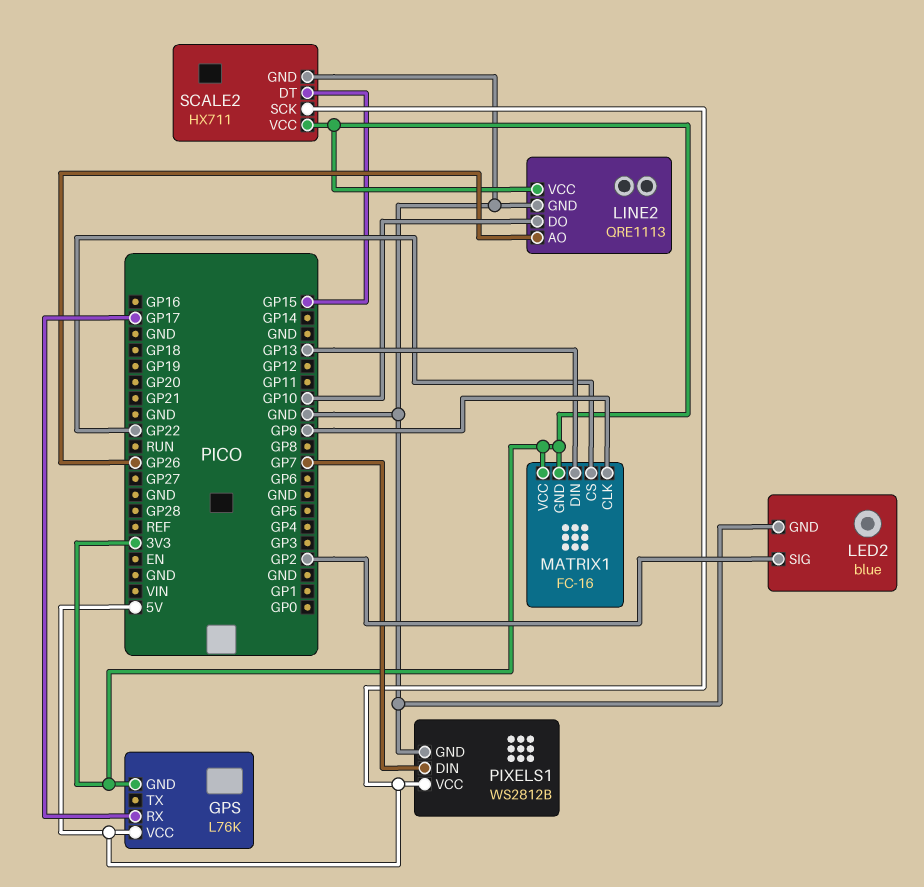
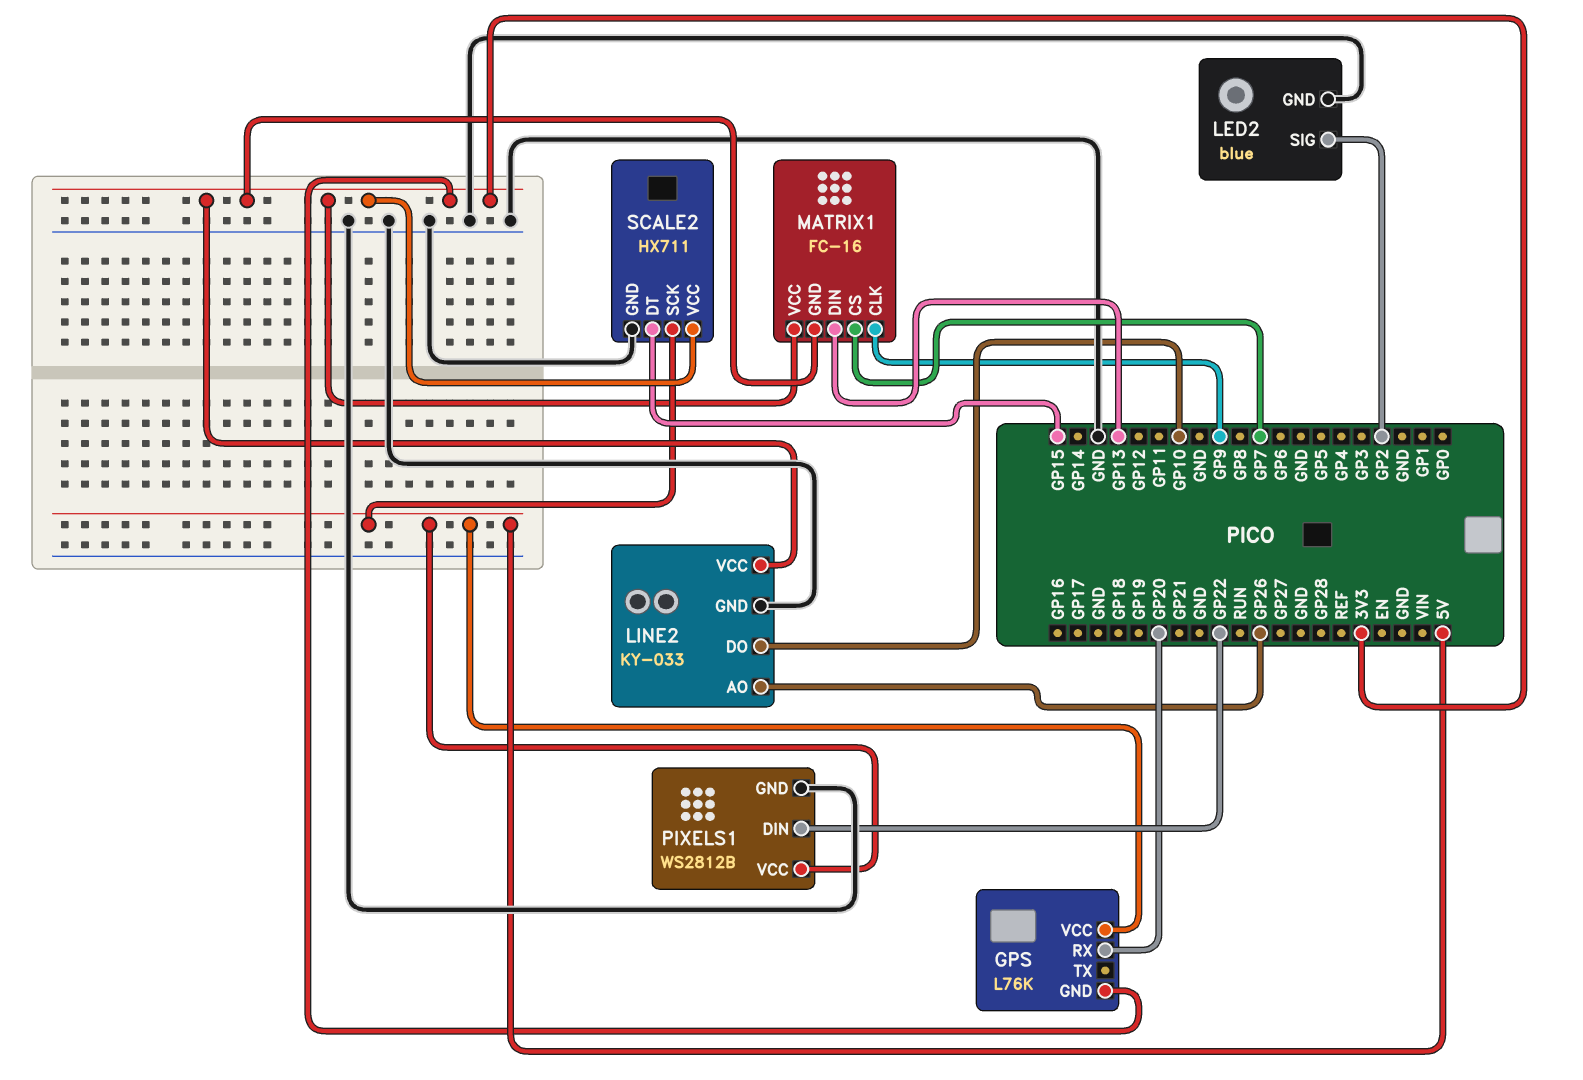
GPS pin RX: GP17 -> GP20
LINE2: QRE1113 -> KY-033
MATRIX1 pin CS: GP22 -> GP7
PIXELS1 pin DIN: GP7 -> GP22

